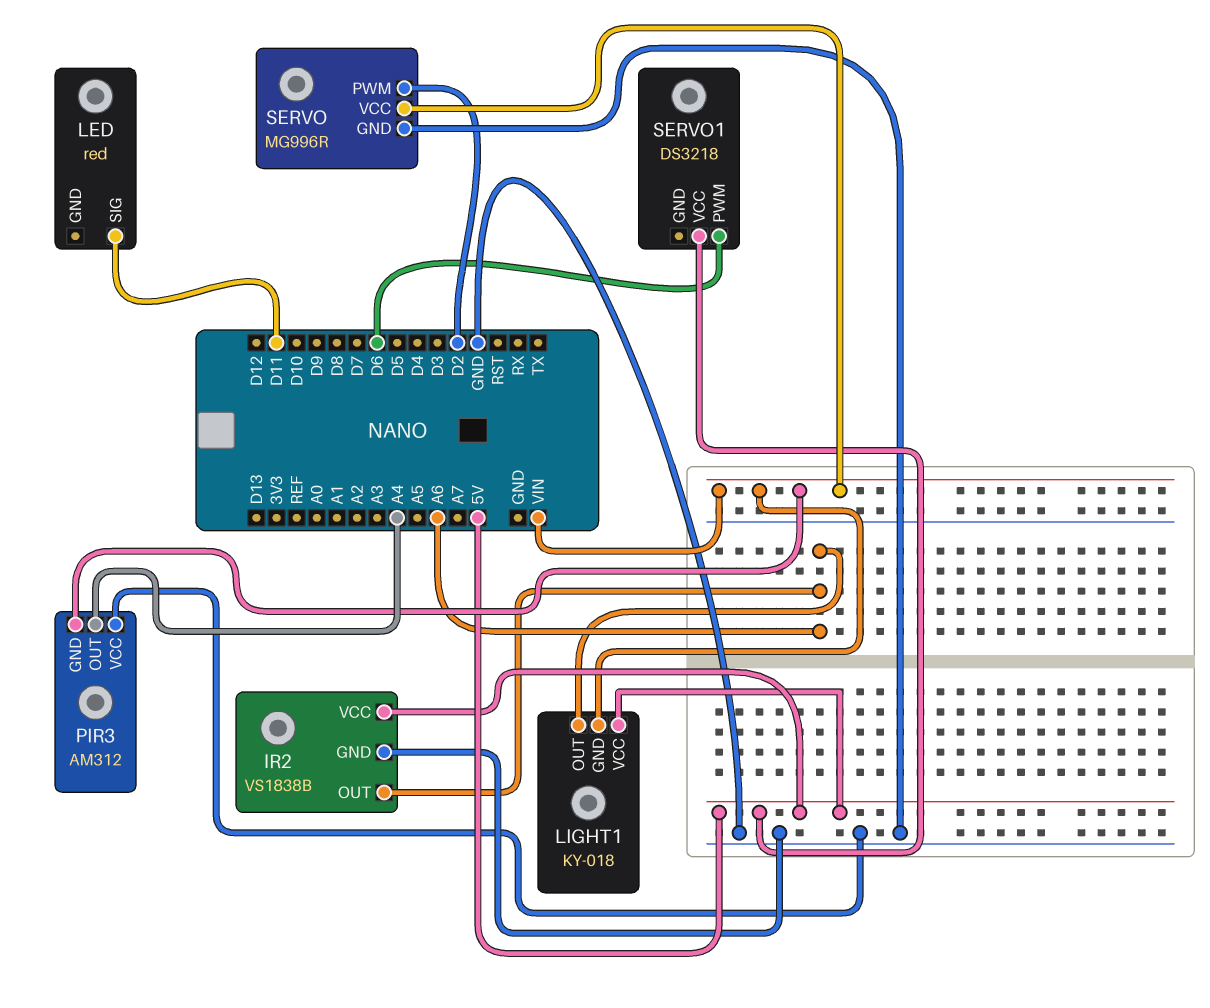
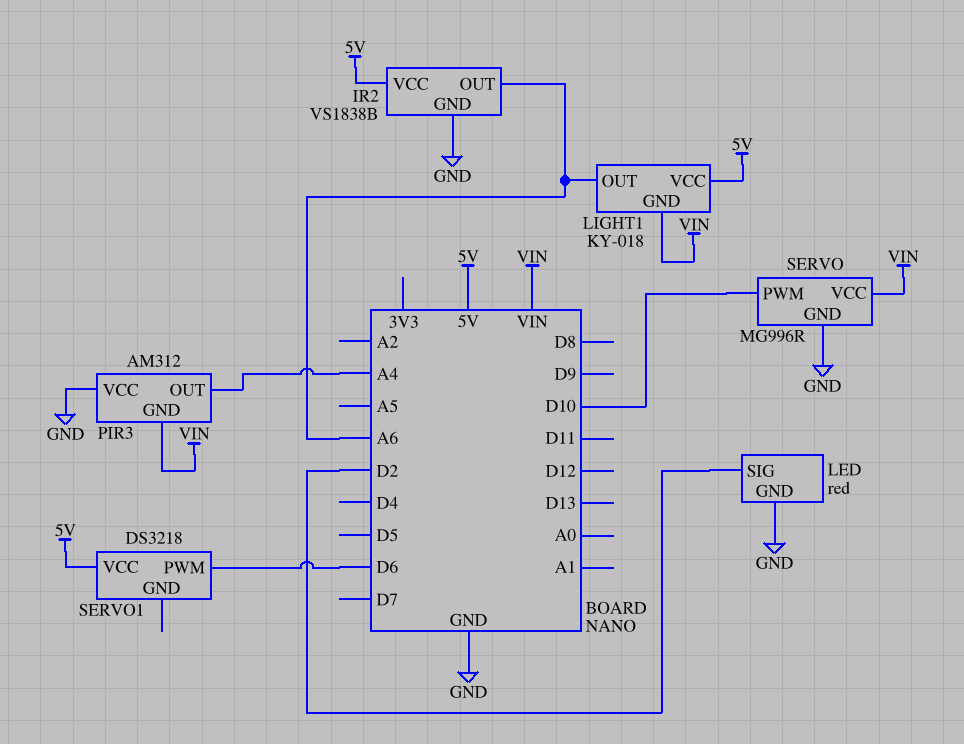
LED pin GND: none -> GND
LED pin SIG: D11 -> D2
SERVO pin PWM: D2 -> D10

